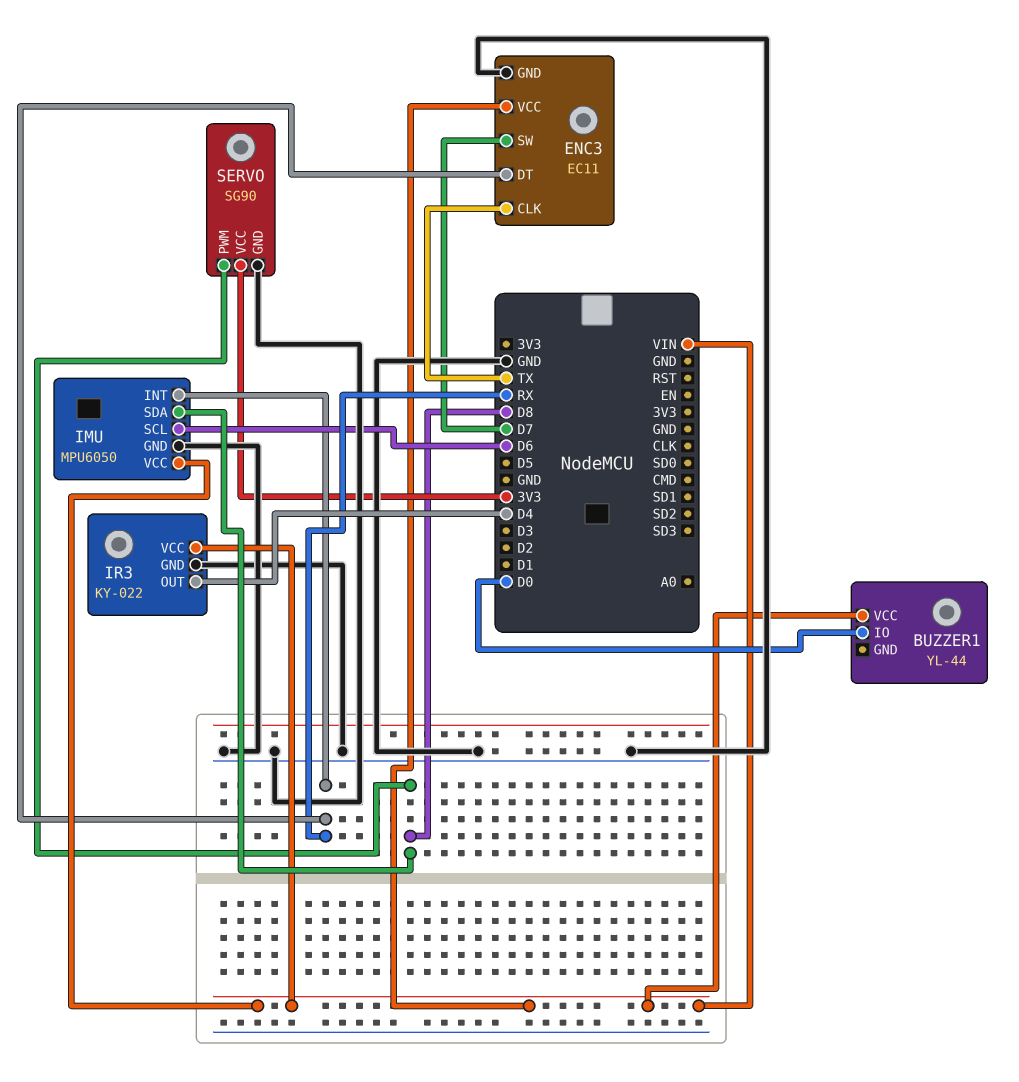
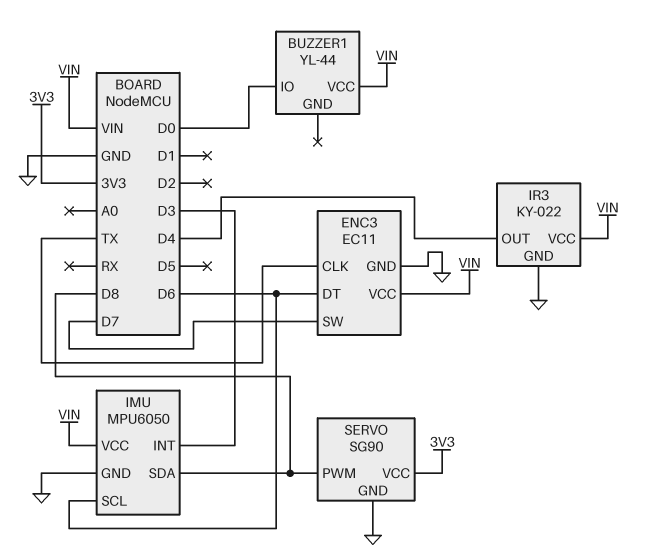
ENC3 pin DT: RX -> D6
IMU pin INT: RX -> D3

